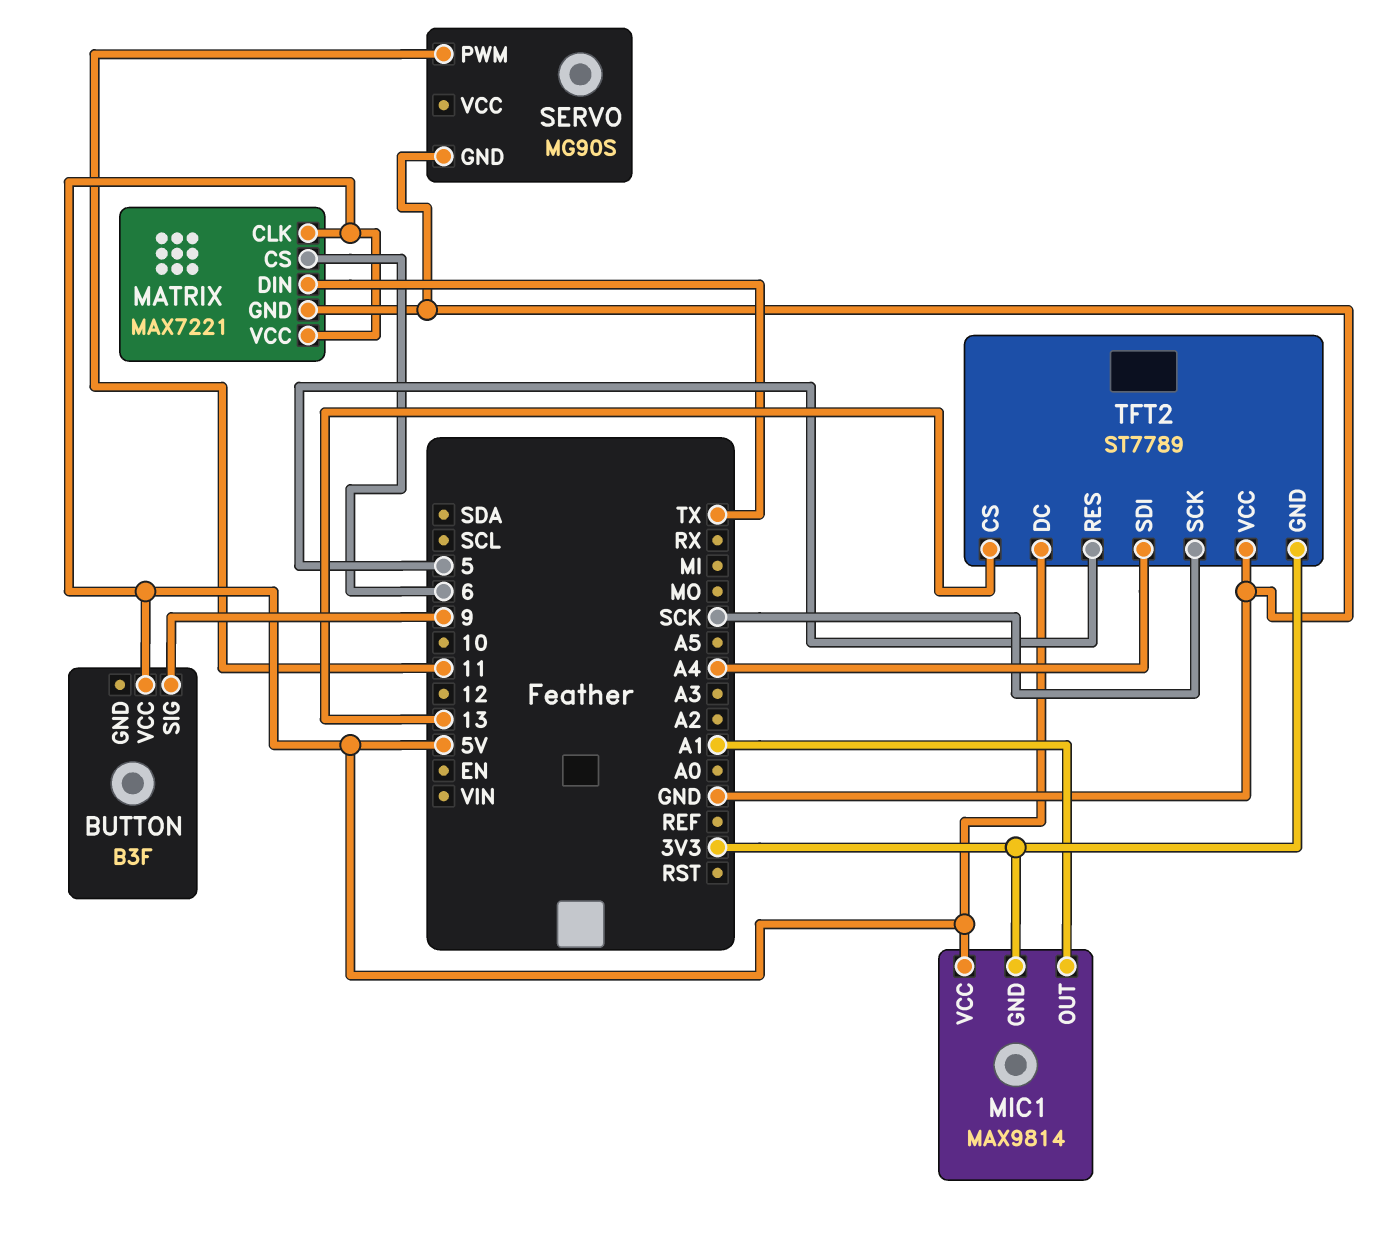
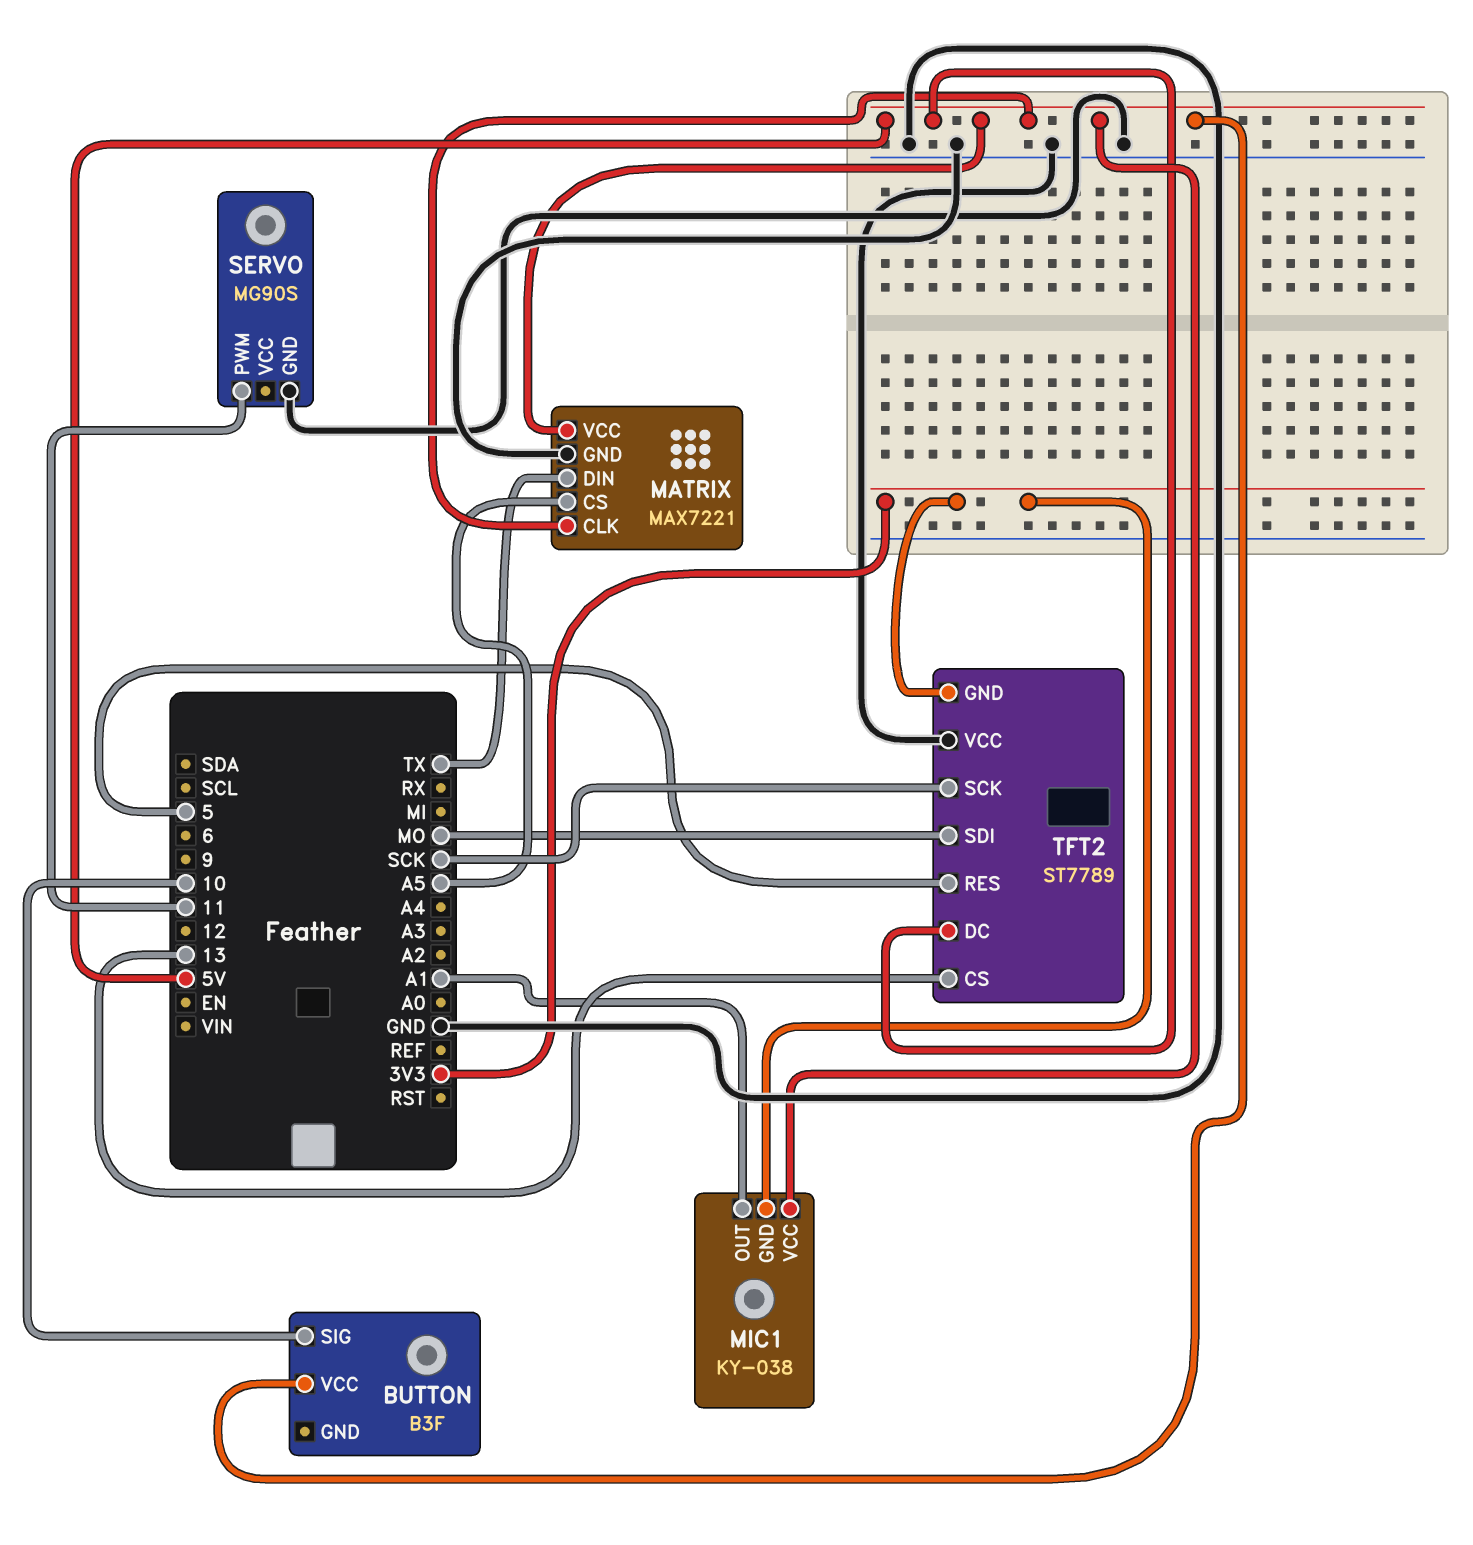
BUTTON pin SIG: 9 -> 10
MATRIX pin CS: 6 -> A5
MIC1: MAX9814 -> KY-038
TFT2 pin SDI: A4 -> MO

